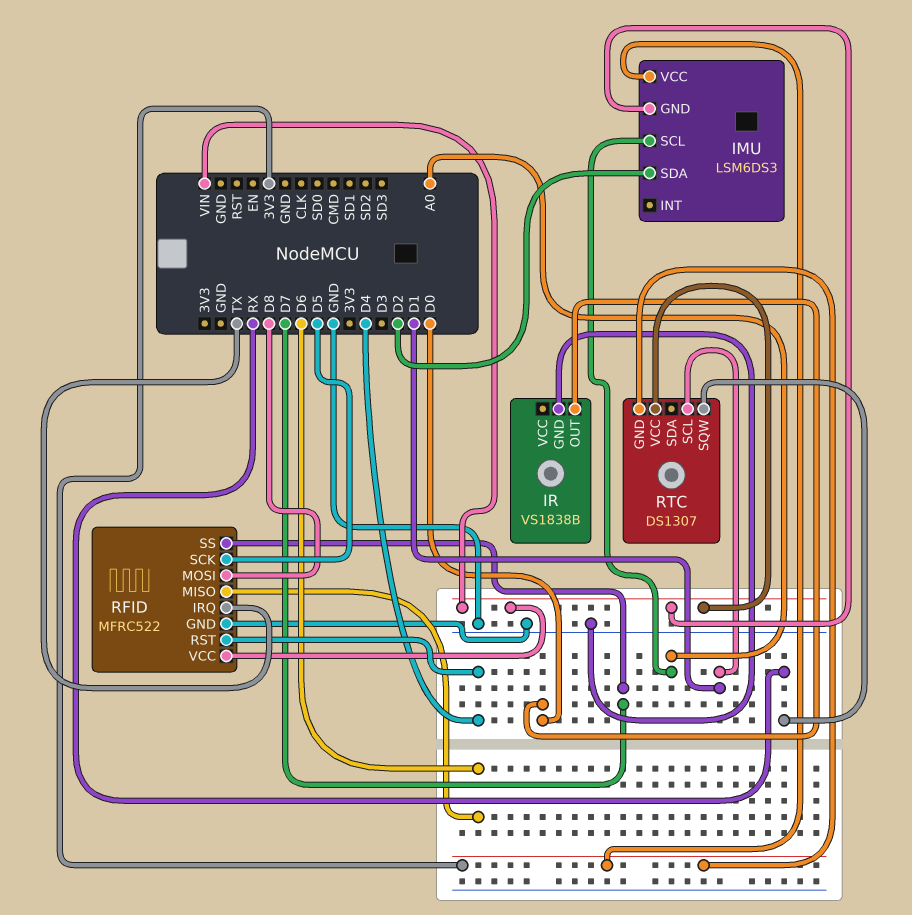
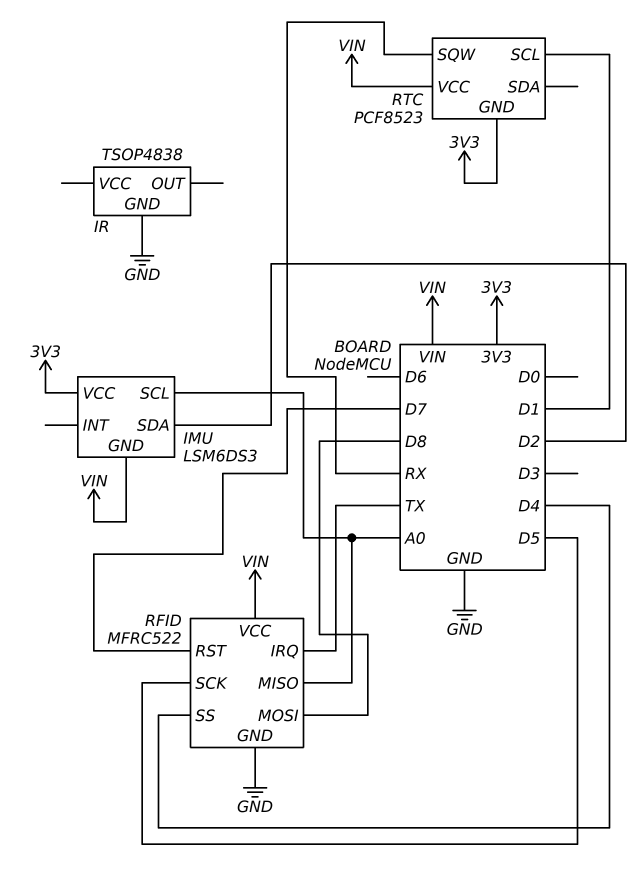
IR: VS1838B -> TSOP4838
IR pin OUT: D0 -> none
RFID pin MISO: D6 -> A0
RFID pin RST: D4 -> D7
RFID pin SS: D7 -> D4
RTC: DS1307 -> PCF8523

